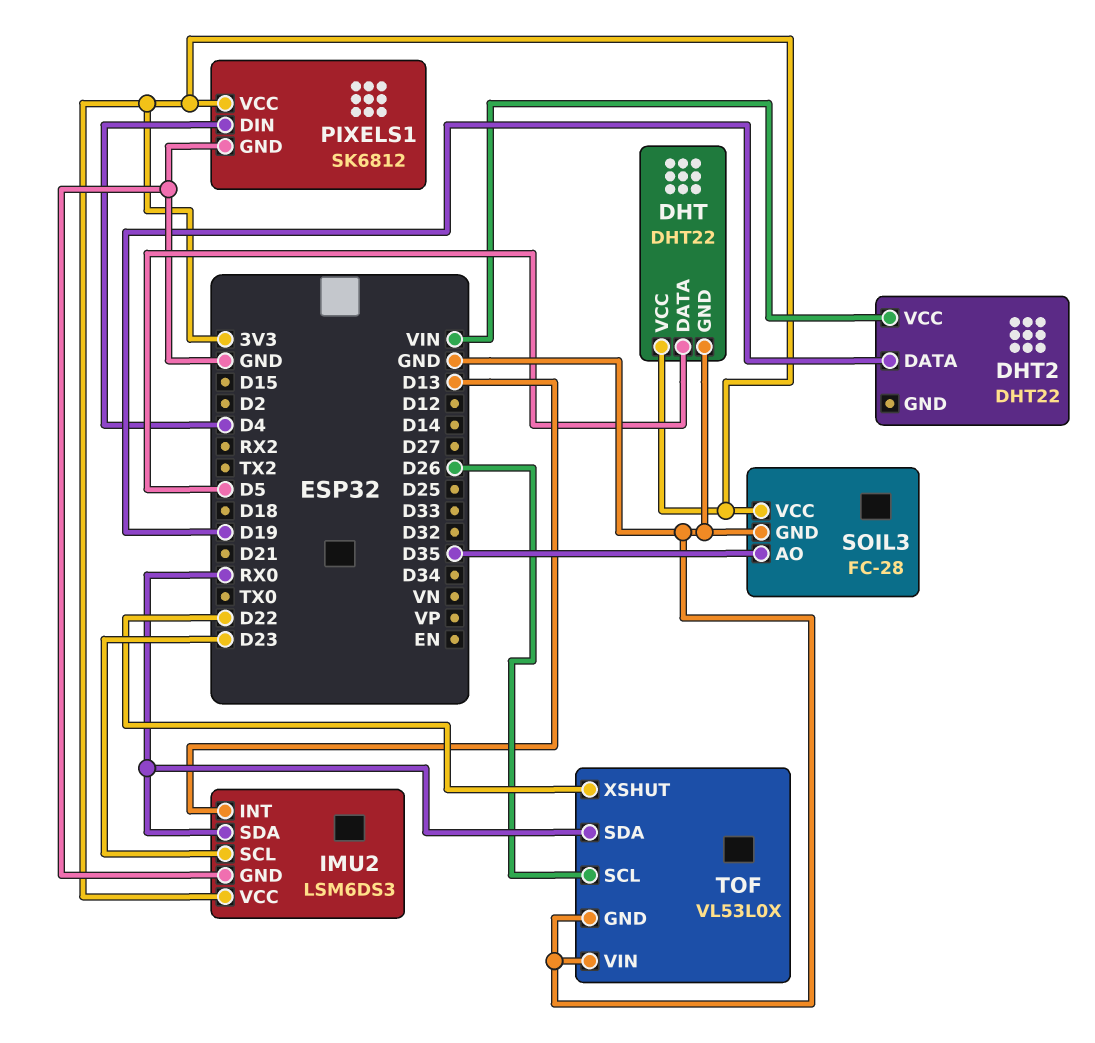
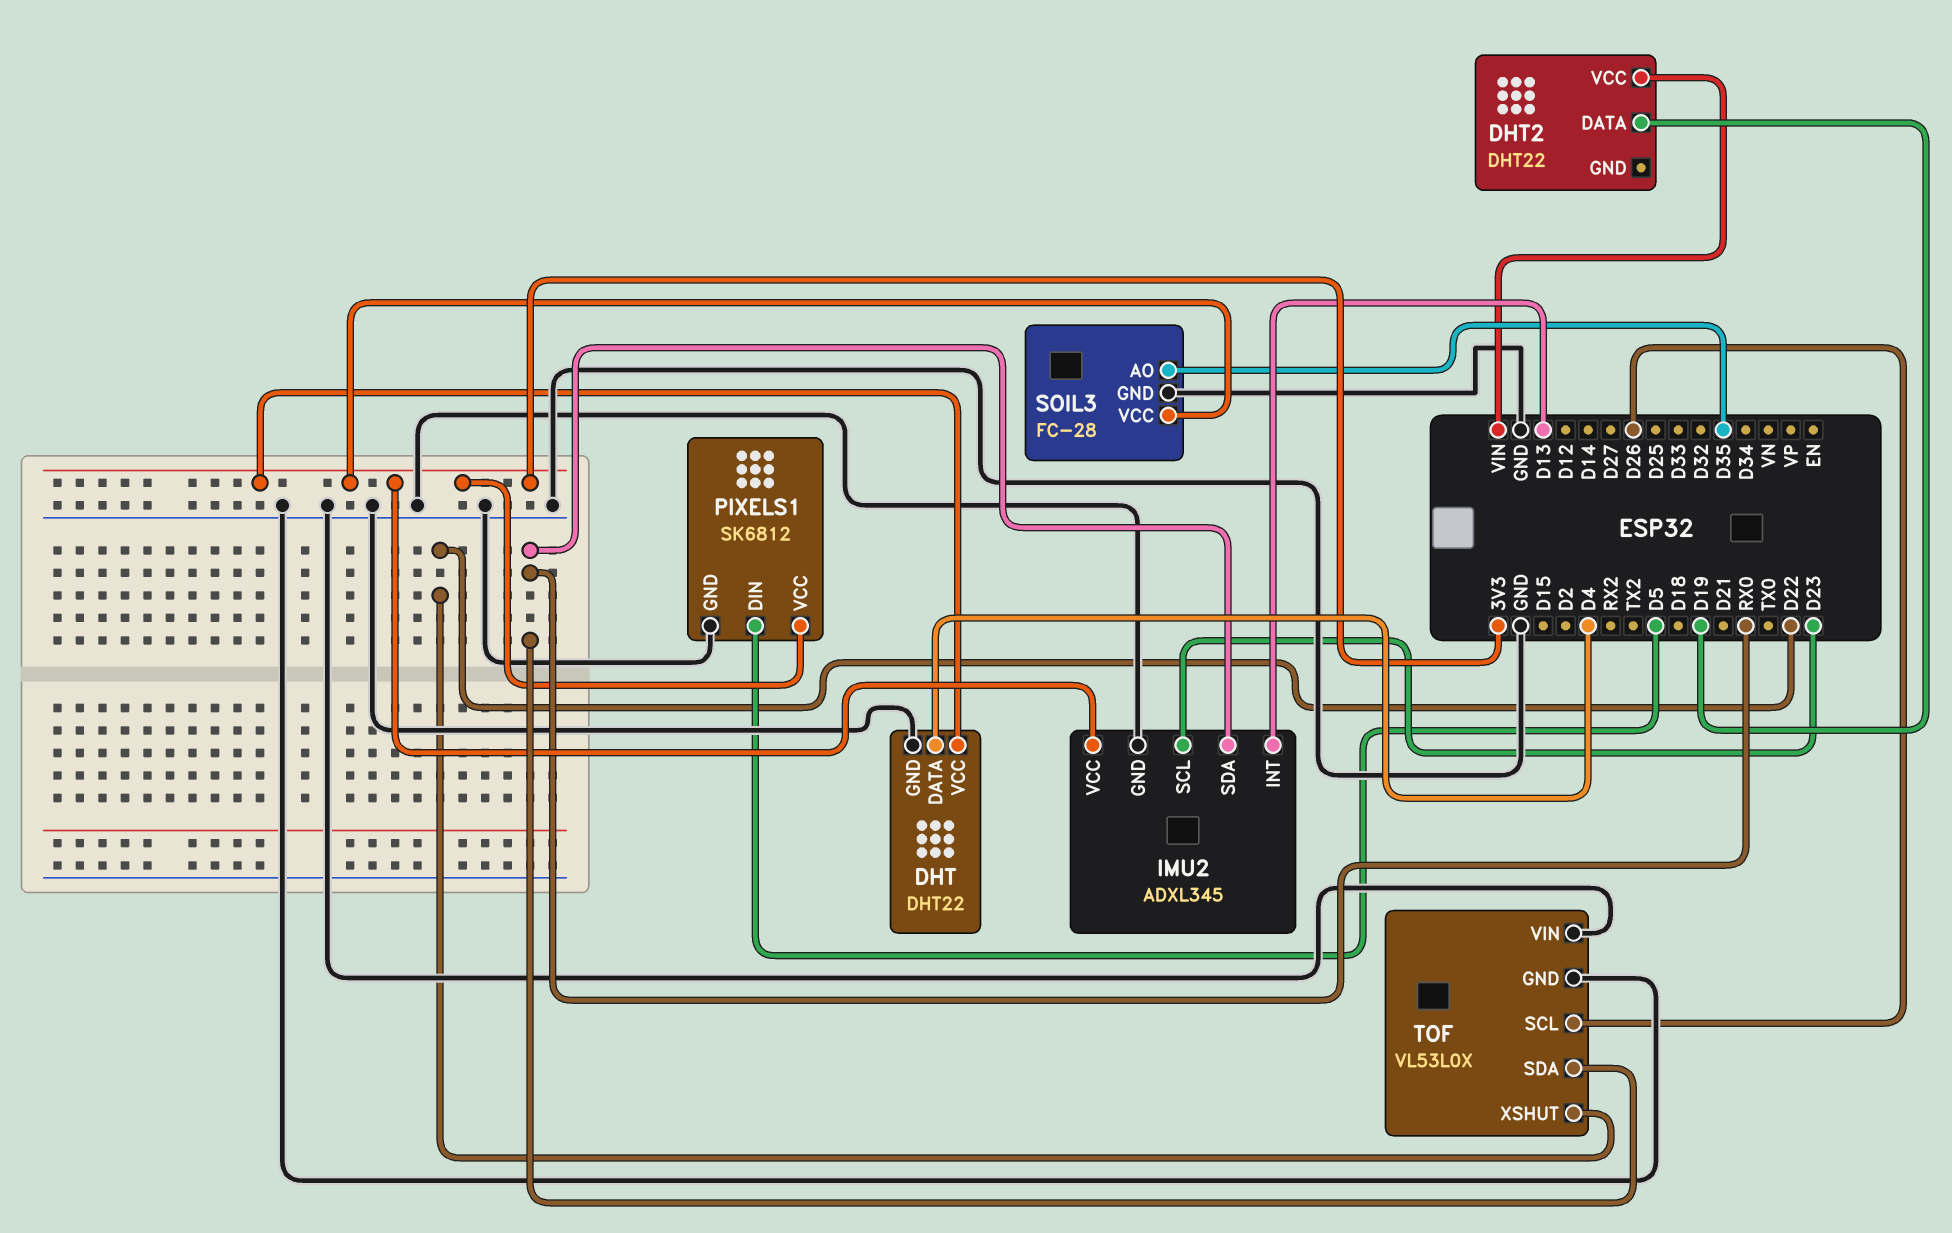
DHT pin DATA: D5 -> D4
IMU2: LSM6DS3 -> ADXL345
PIXELS1 pin DIN: D4 -> D5

